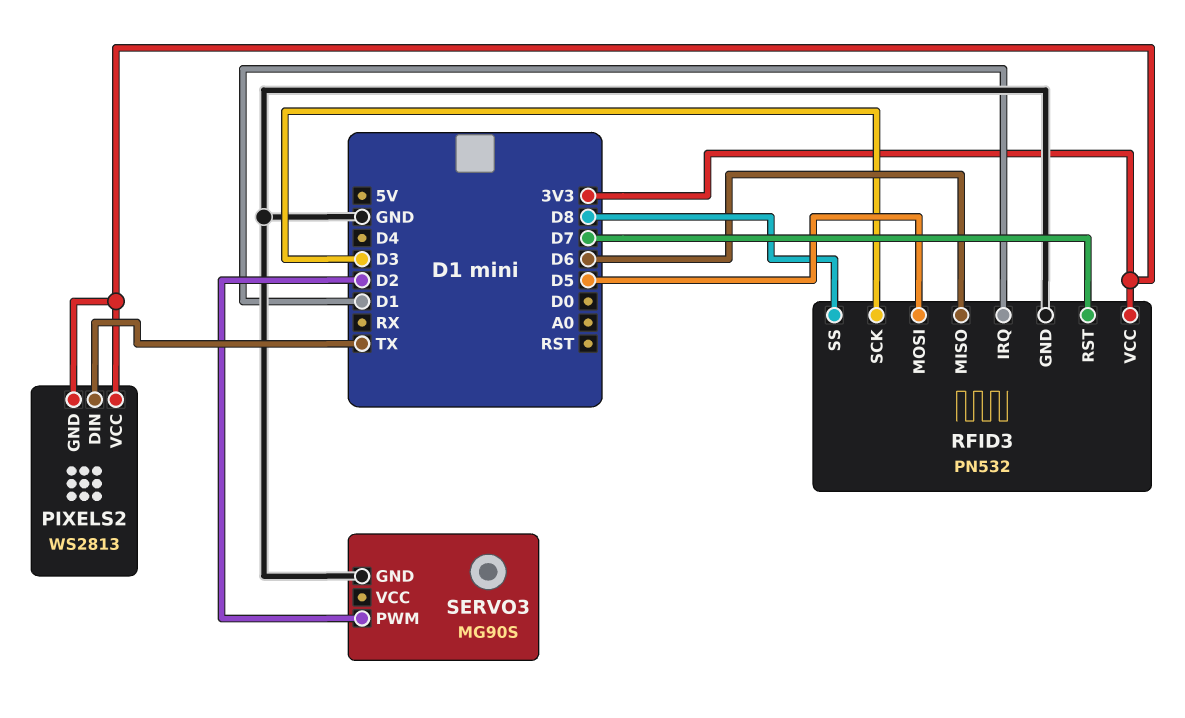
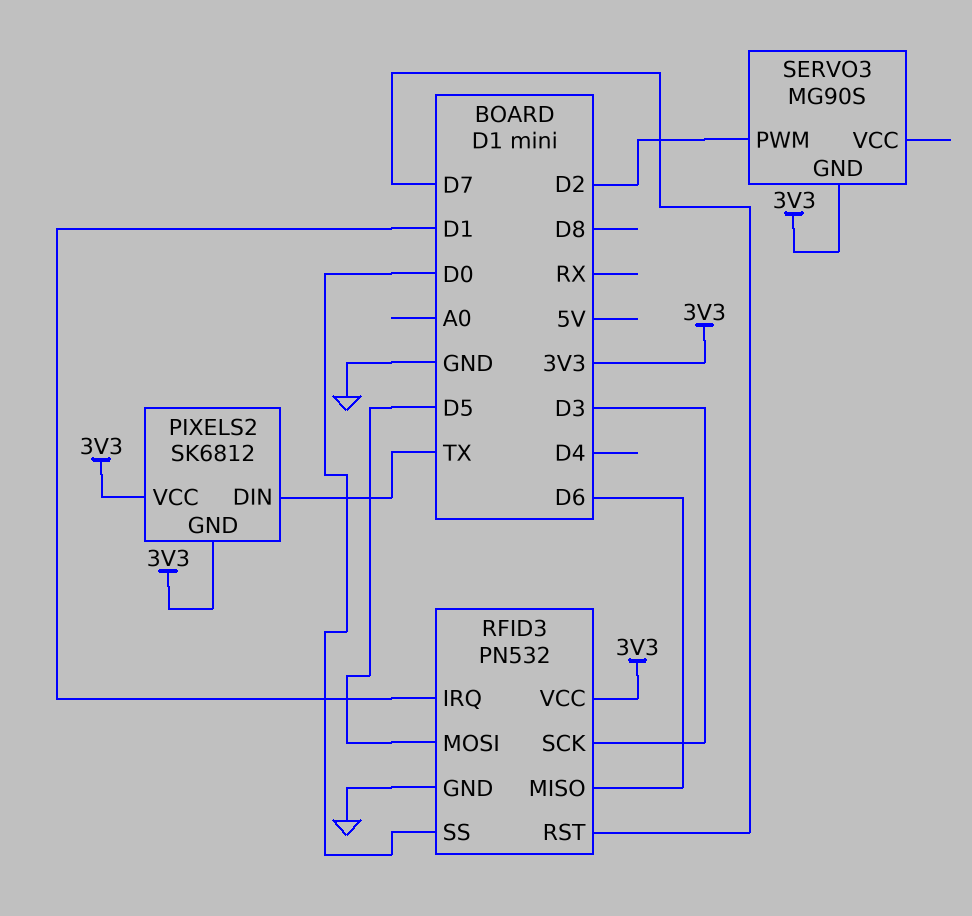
PIXELS2: WS2813 -> SK6812
RFID3 pin SS: D8 -> D0
SERVO3 pin GND: GND -> 3V3

